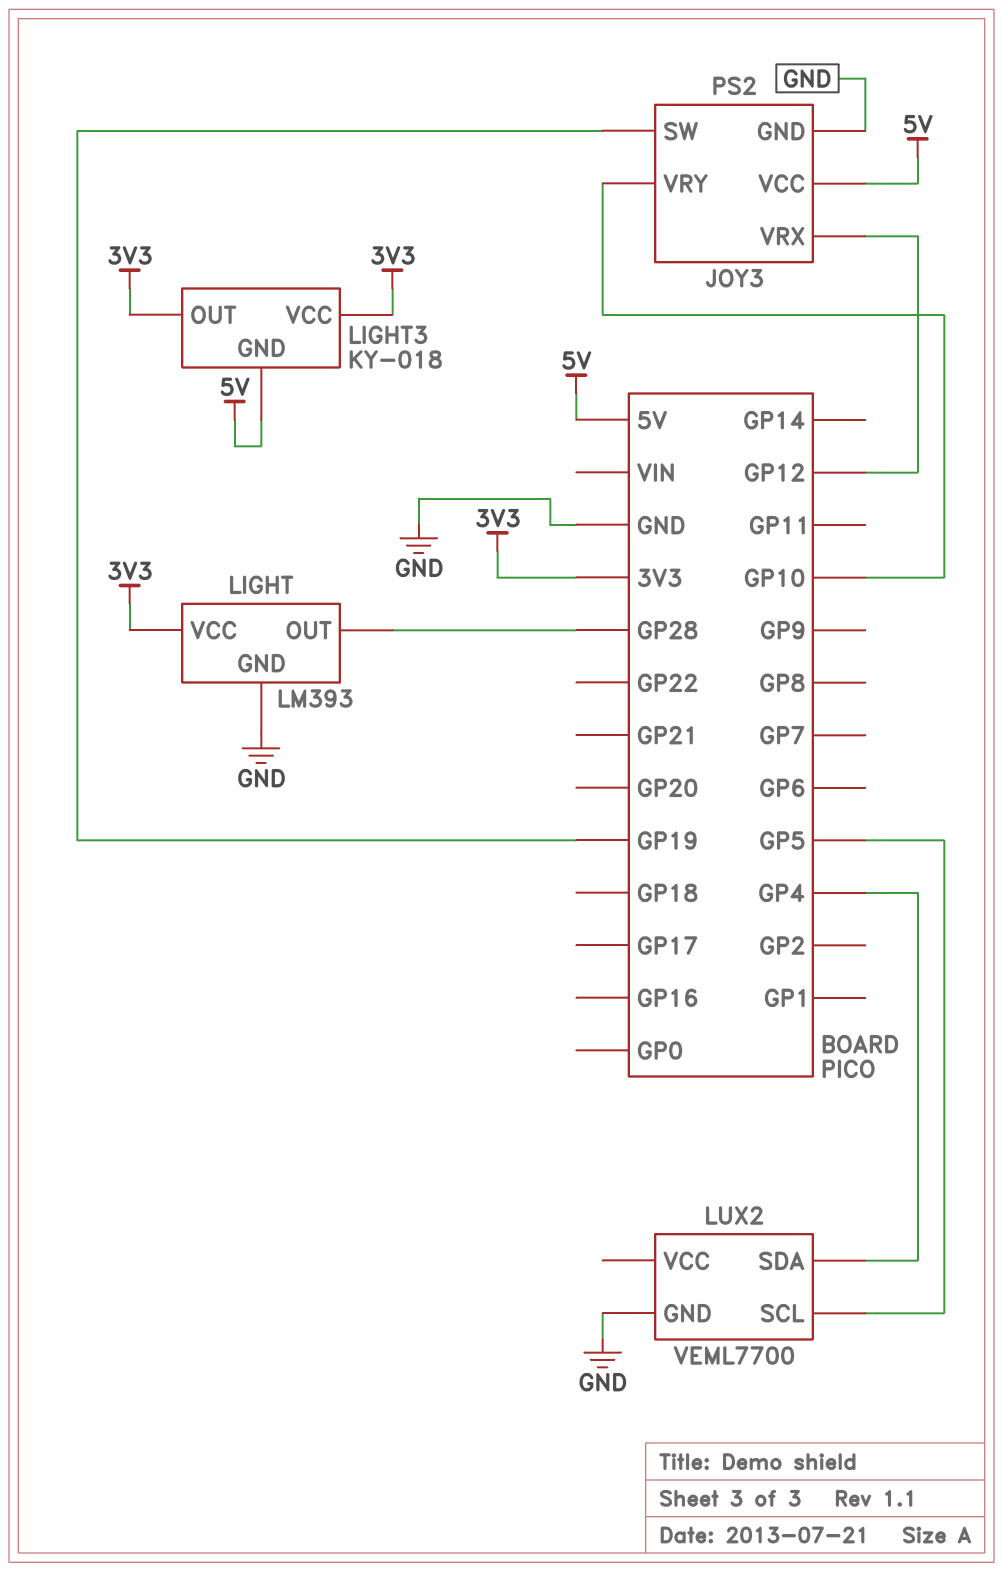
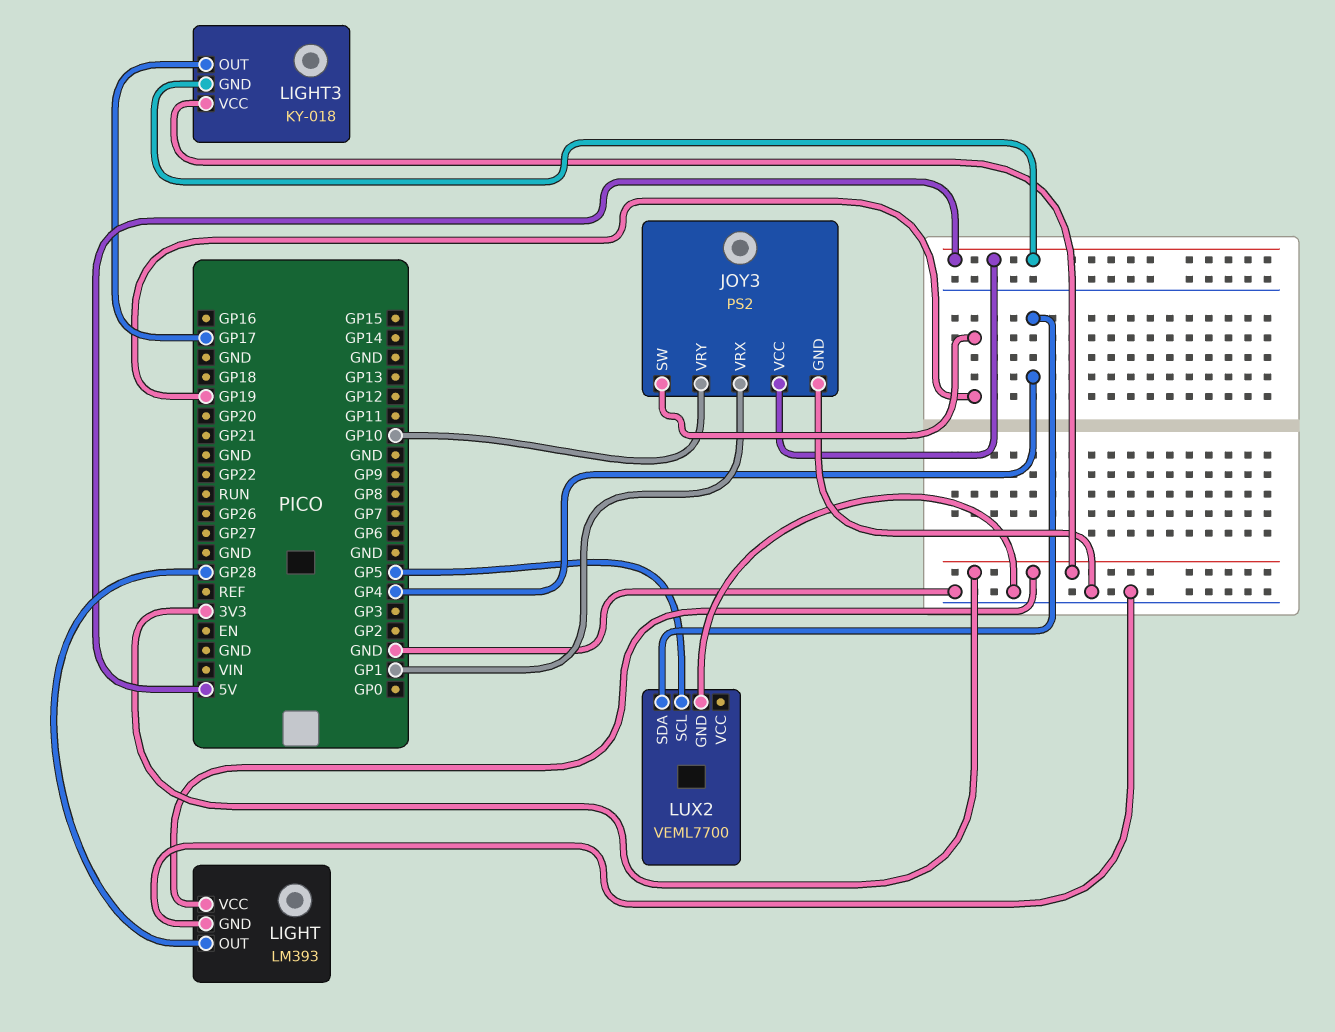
JOY3 pin VRX: GP12 -> GP1
LIGHT3 pin OUT: 3V3 -> GP17

